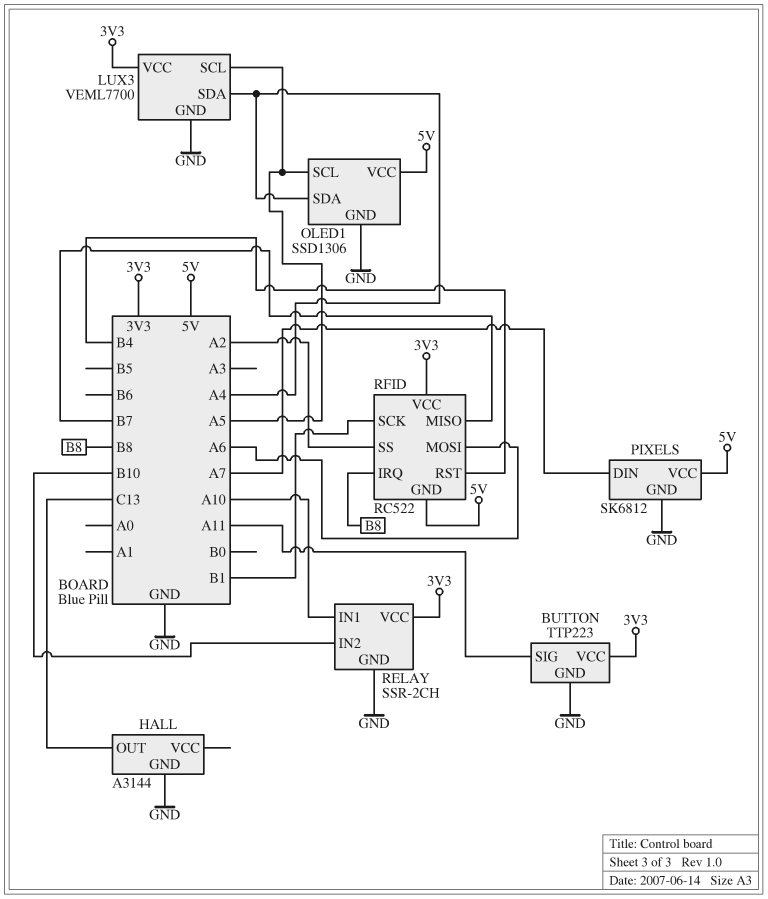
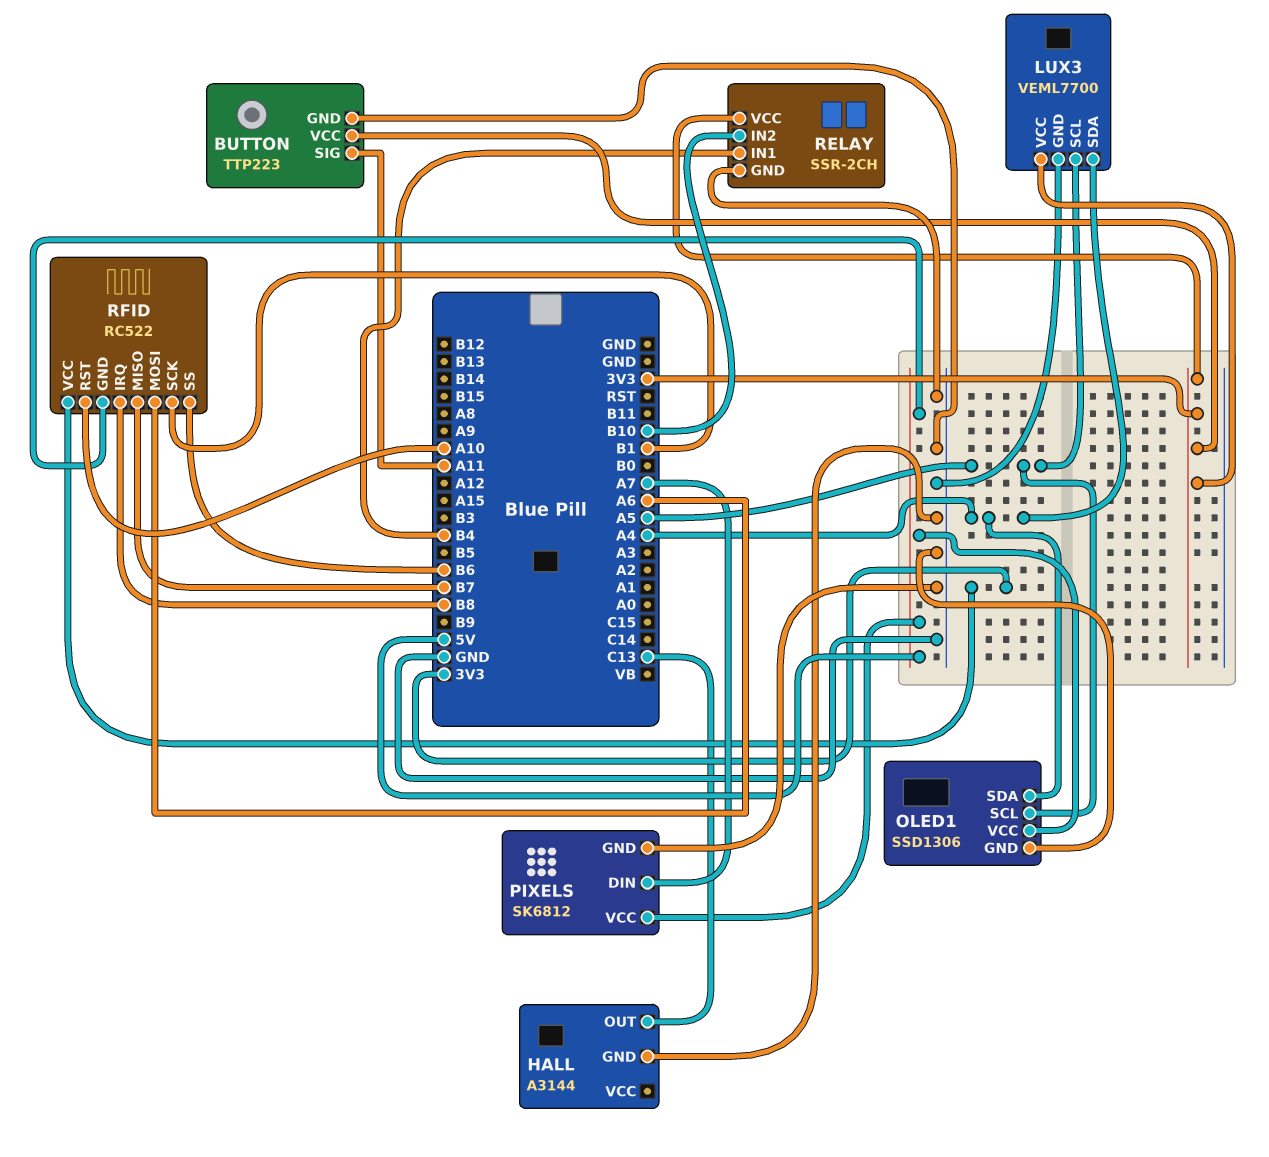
RELAY pin IN1: A10 -> B4
RFID pin RST: B4 -> A10
RFID pin SS: A2 -> B6

